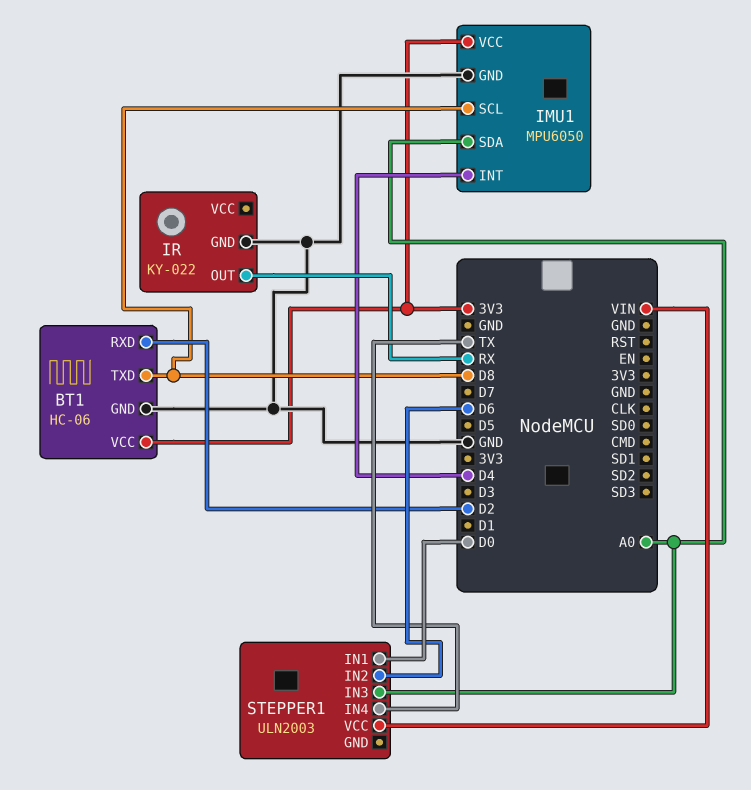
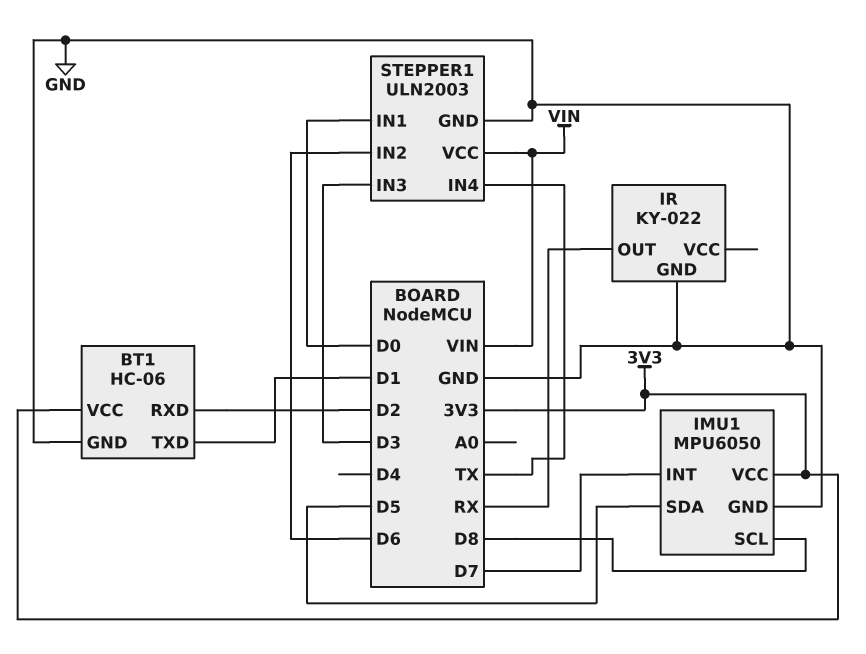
BT1 pin TXD: D8 -> D1
IMU1 pin INT: D4 -> D7
IMU1 pin SDA: A0 -> D5
STEPPER1 pin GND: none -> GND
STEPPER1 pin IN3: A0 -> D3

